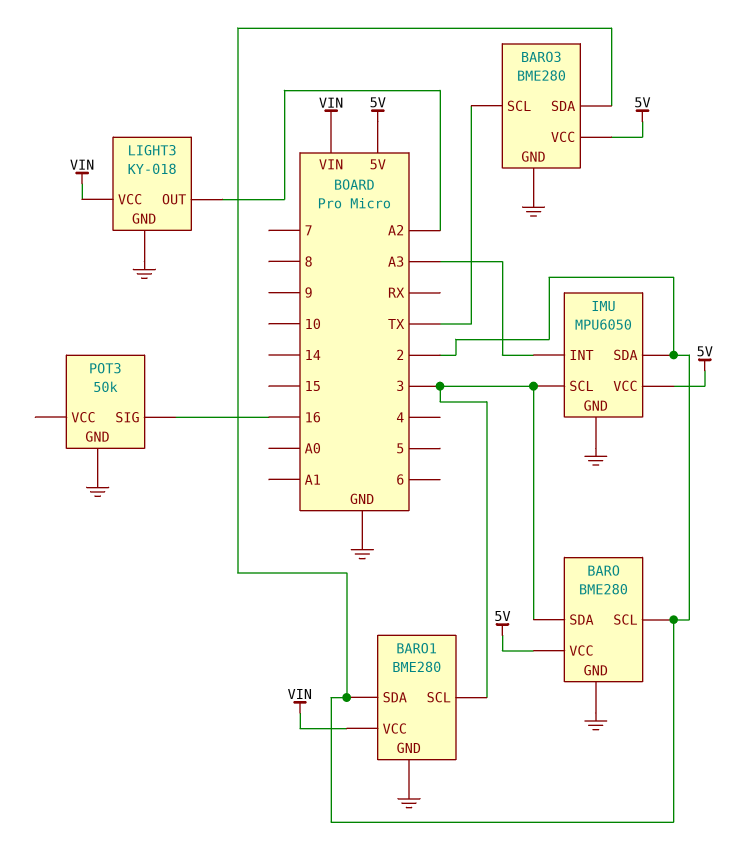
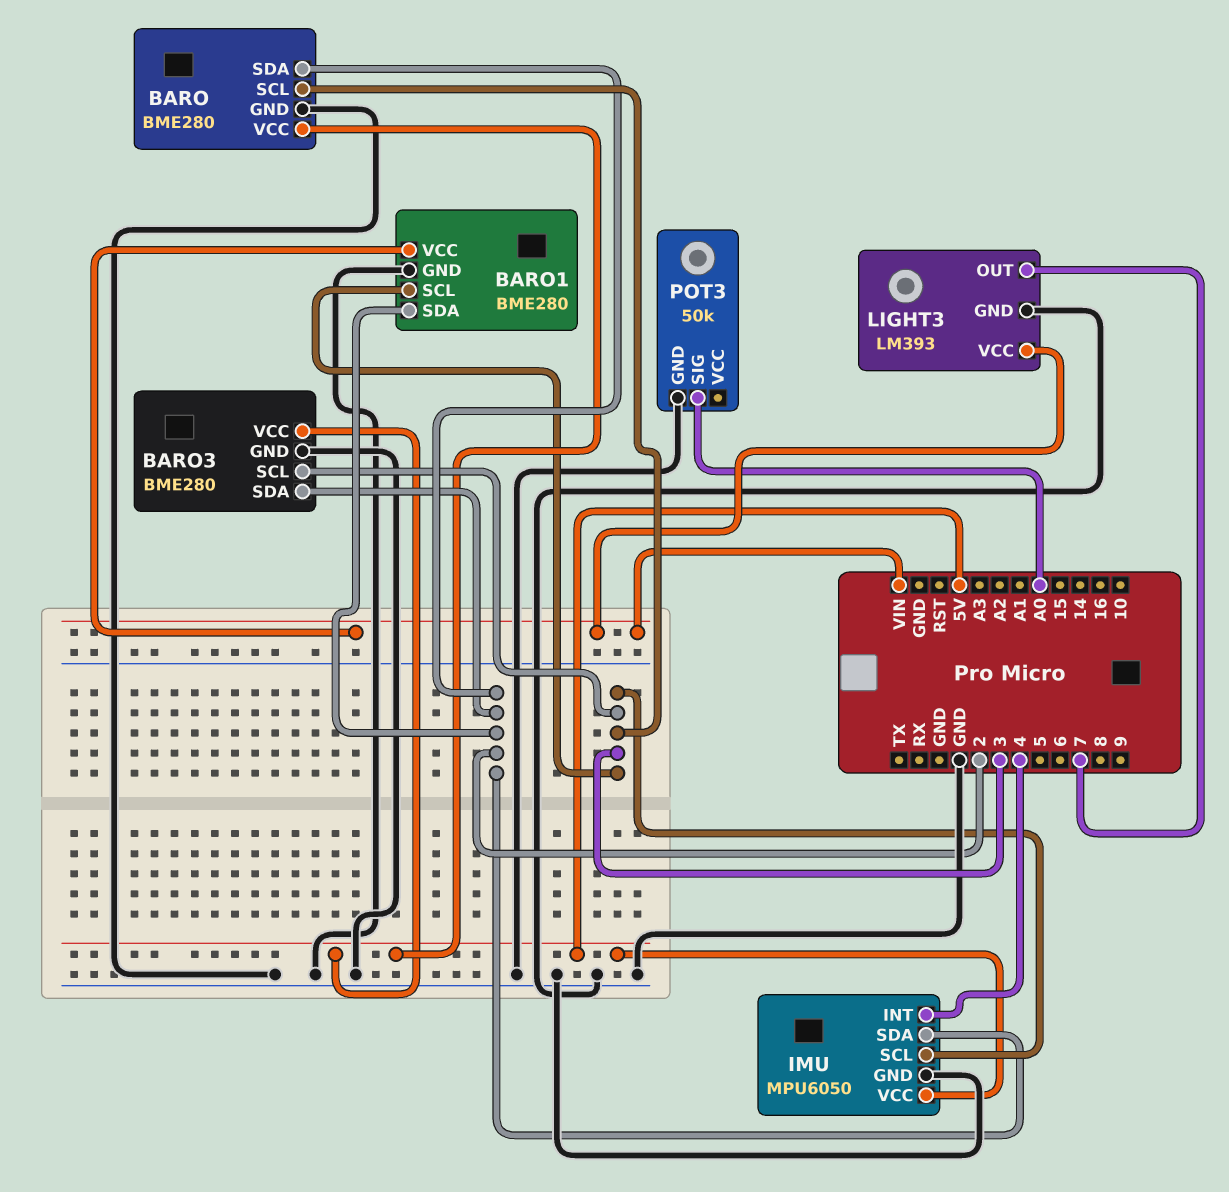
BARO pin SCL: 2 -> 3
BARO pin SDA: 3 -> 2
BARO3 pin SCL: TX -> 3
IMU pin INT: A3 -> 4
LIGHT3: KY-018 -> LM393
LIGHT3 pin OUT: A2 -> 7
POT3 pin SIG: 16 -> A0

